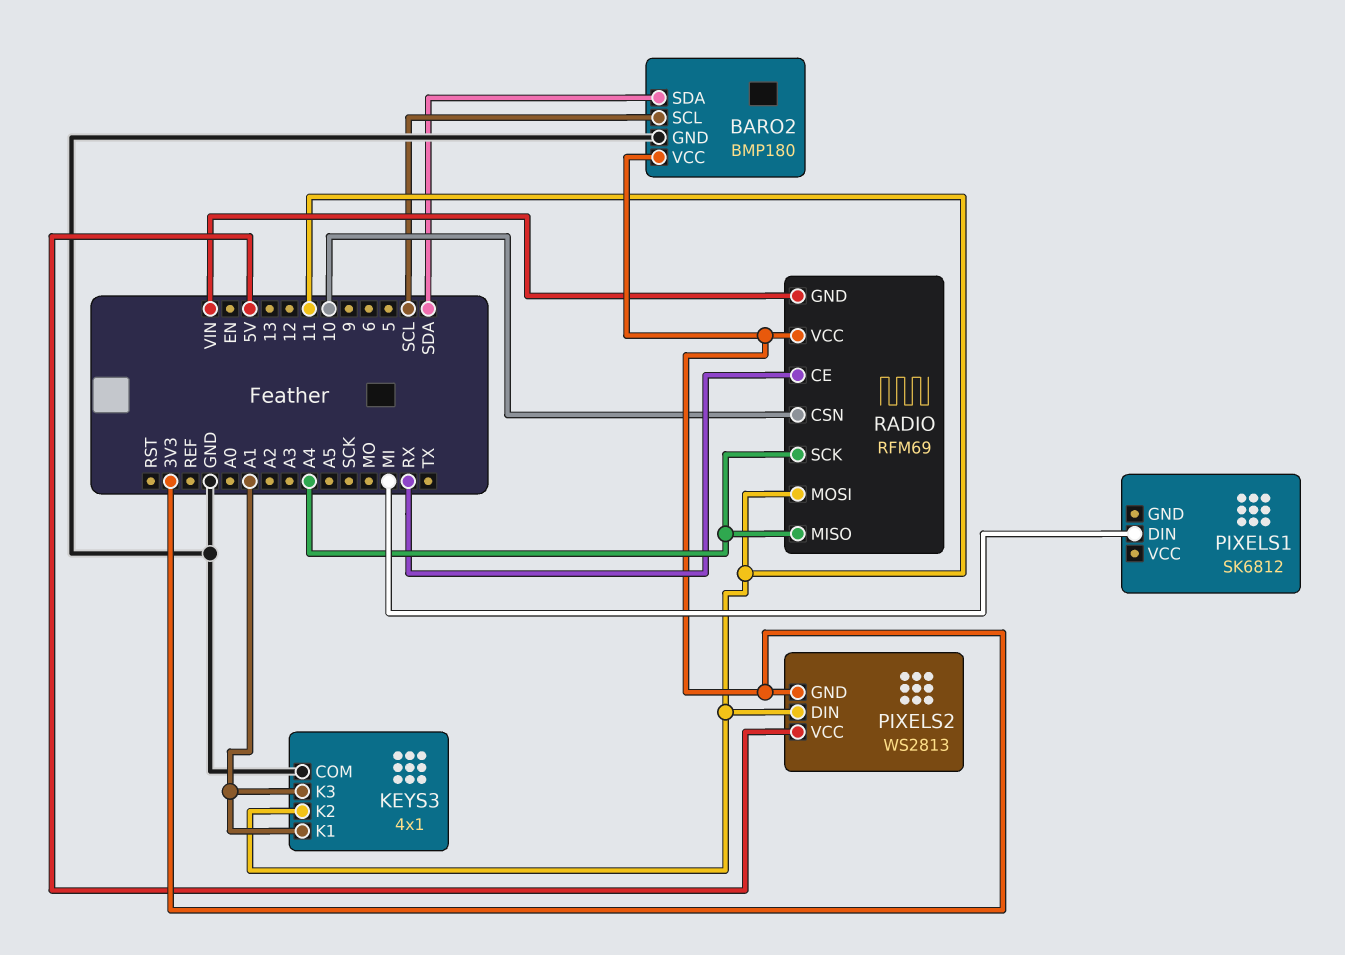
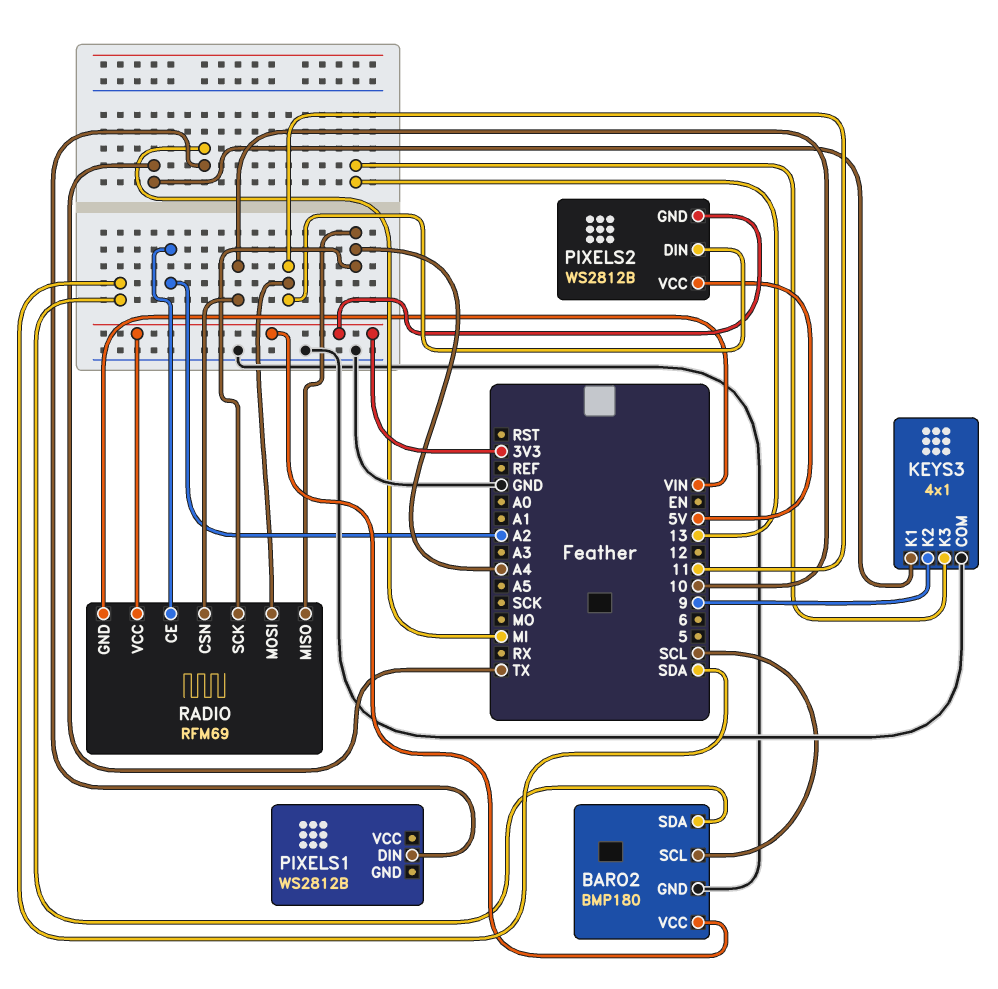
KEYS3 pin K1: A1 -> TX
KEYS3 pin K2: 11 -> 9
KEYS3 pin K3: A1 -> 13
PIXELS1: SK6812 -> WS2812B
PIXELS2: WS2813 -> WS2812B
RADIO pin CE: RX -> A2

